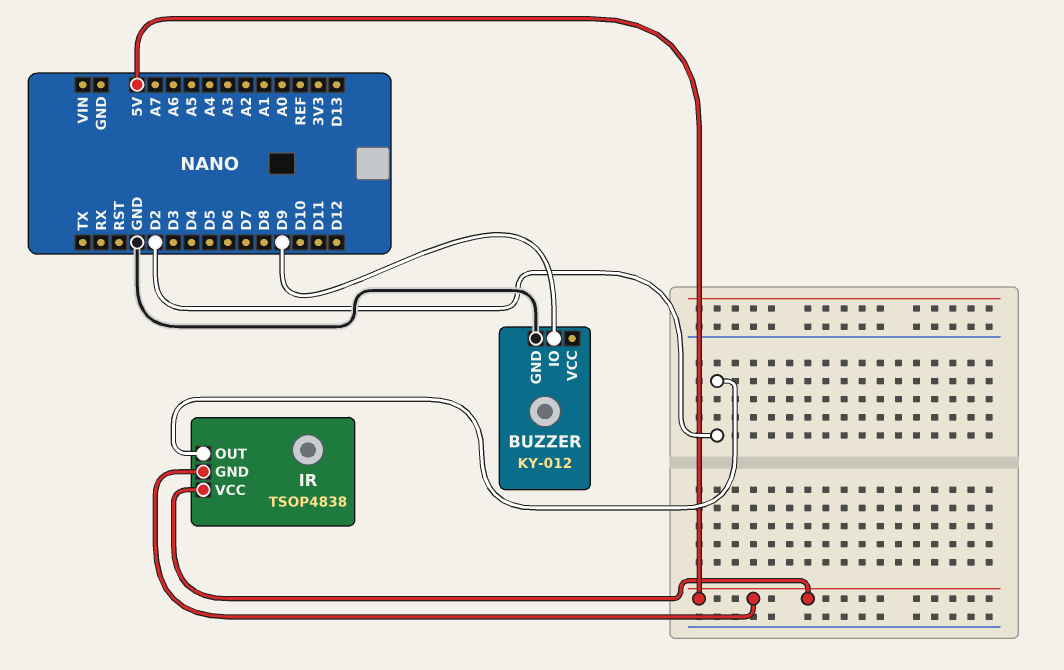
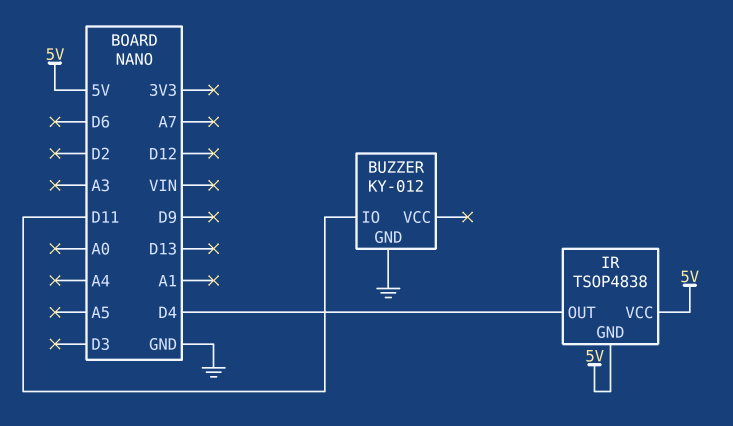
BUZZER pin IO: D9 -> D11
IR pin OUT: D2 -> D4

